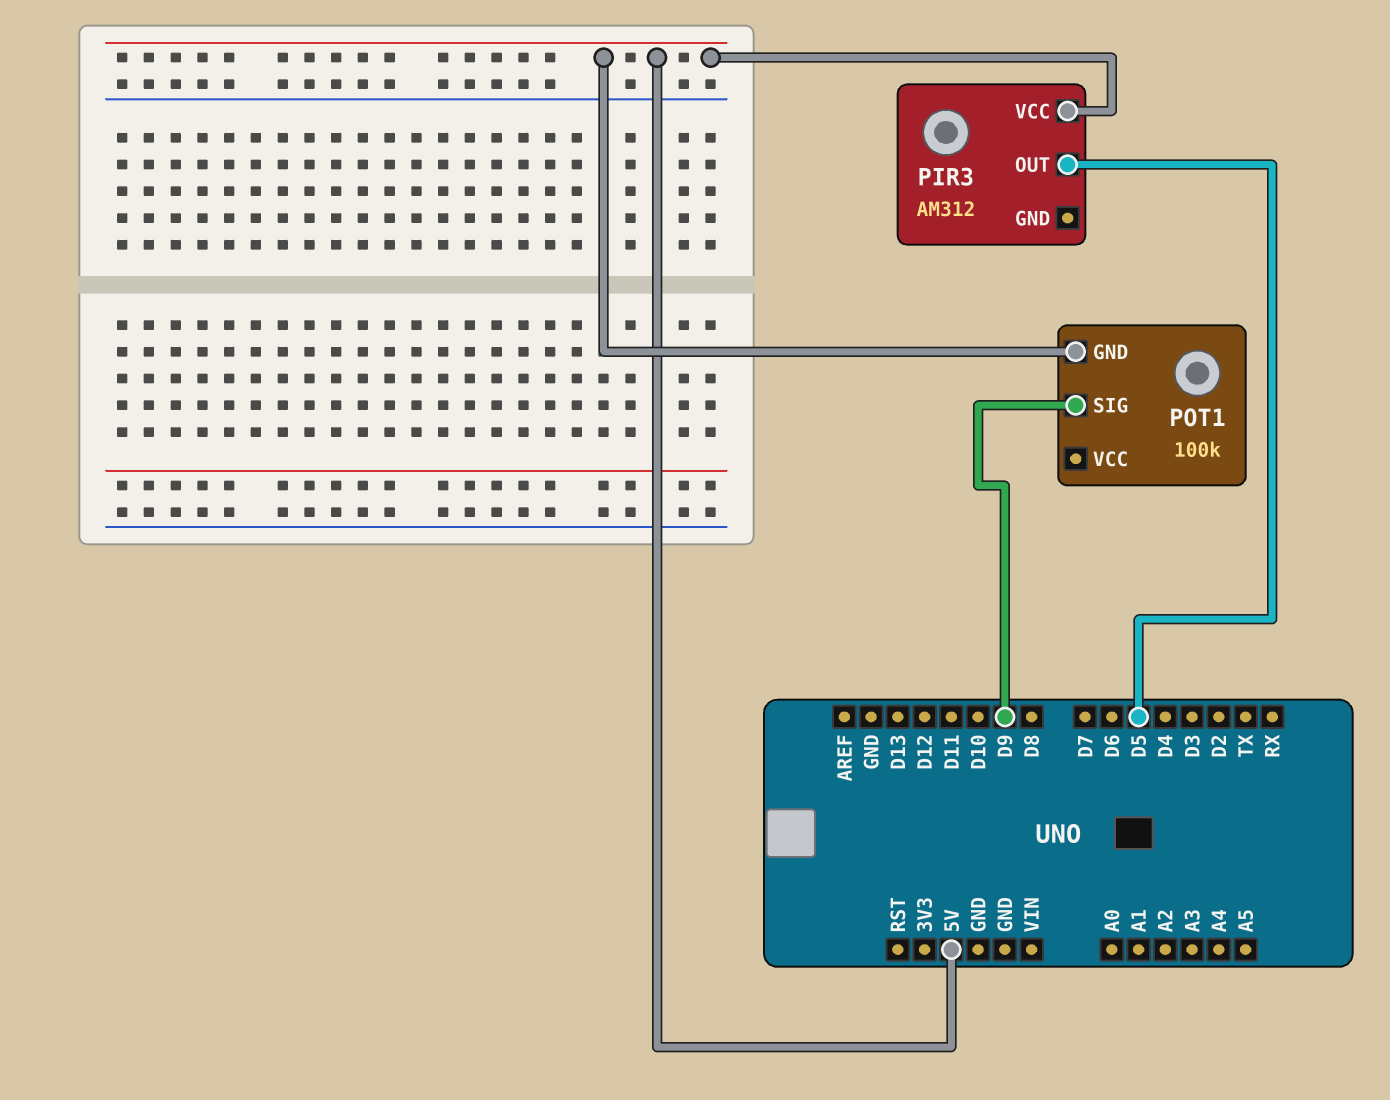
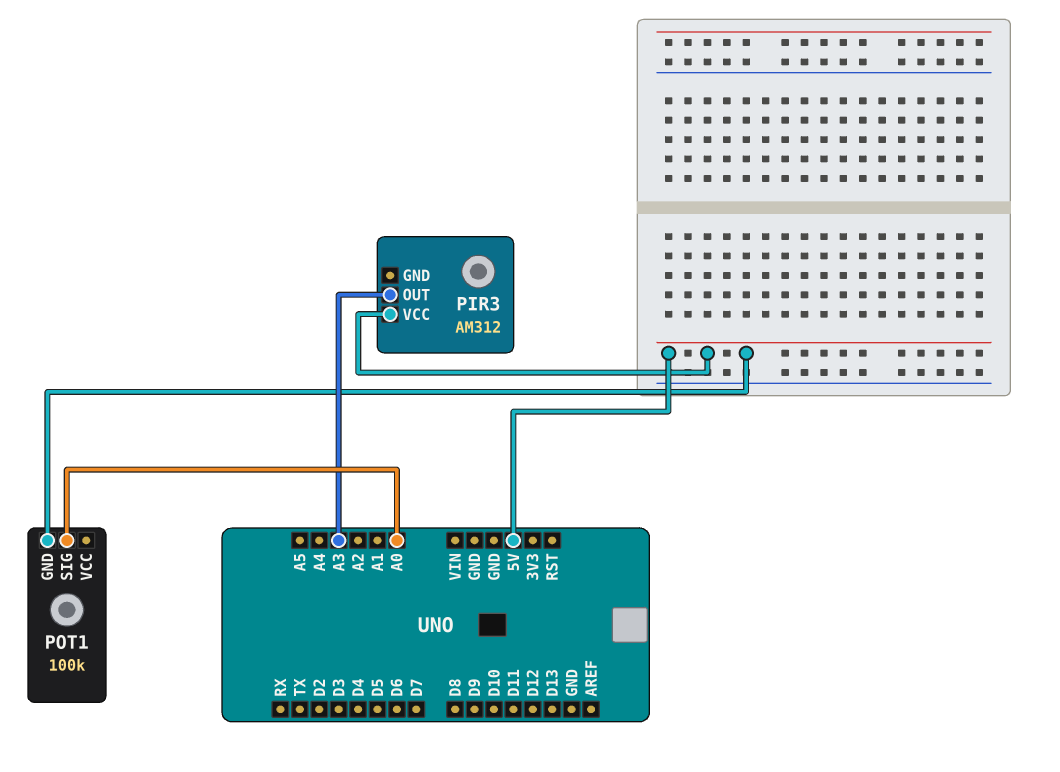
PIR3 pin OUT: D5 -> A3
POT1 pin SIG: D9 -> A0

